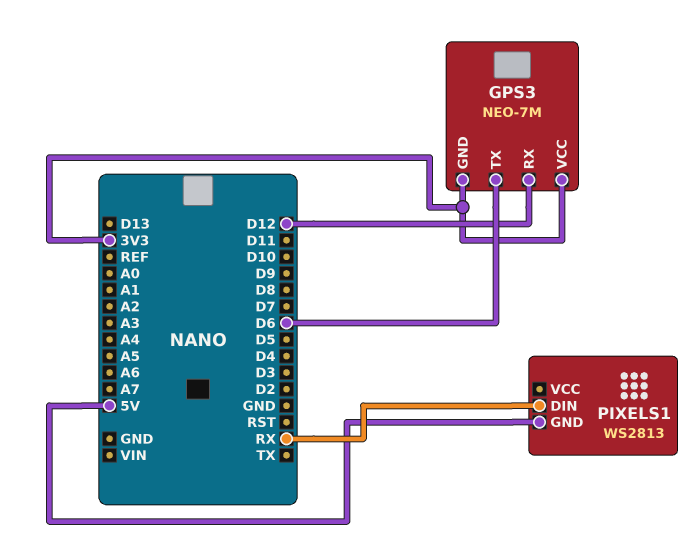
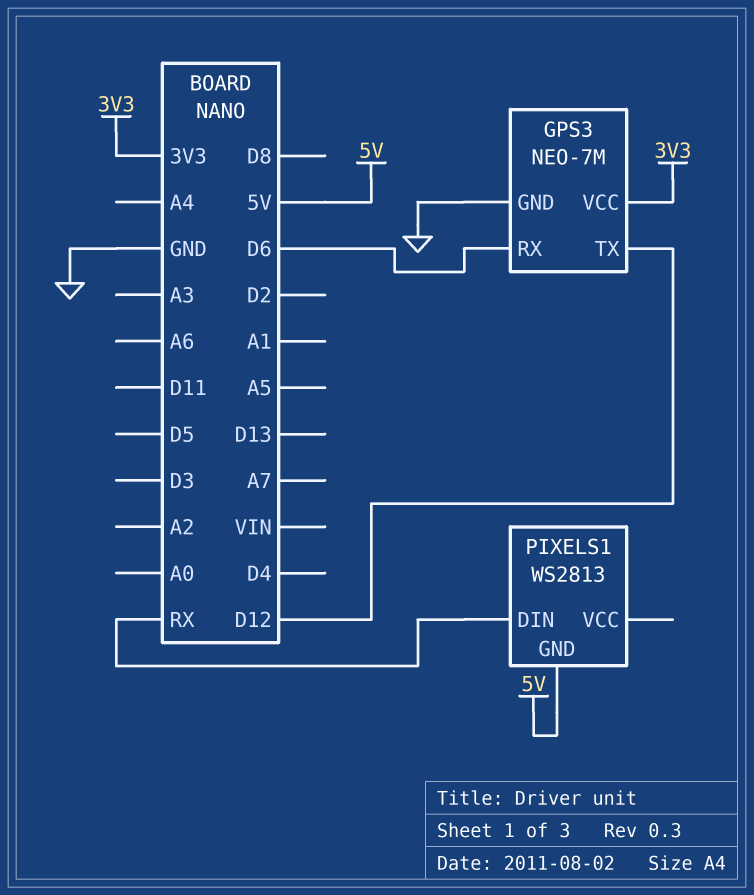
GPS3 pin GND: 3V3 -> GND
GPS3 pin RX: D12 -> D6
GPS3 pin TX: D6 -> D12

